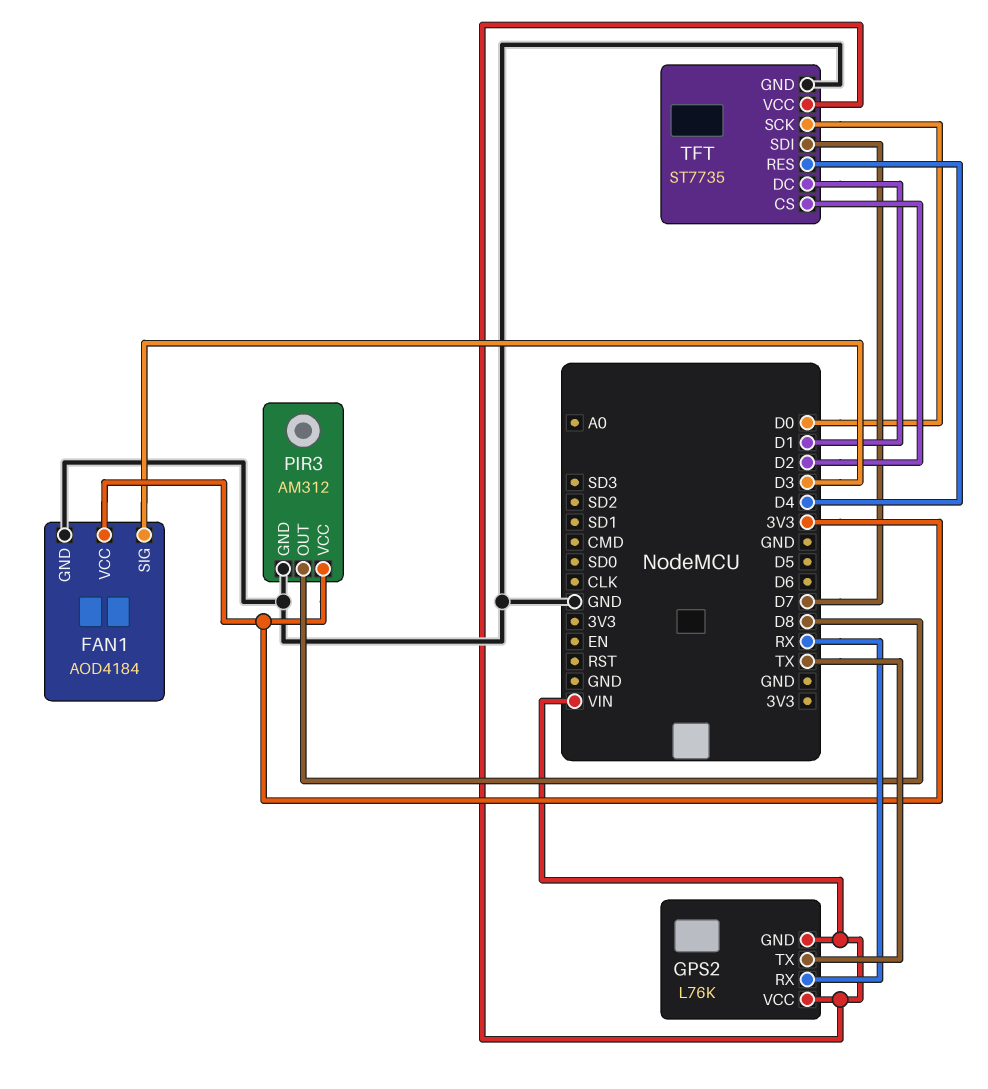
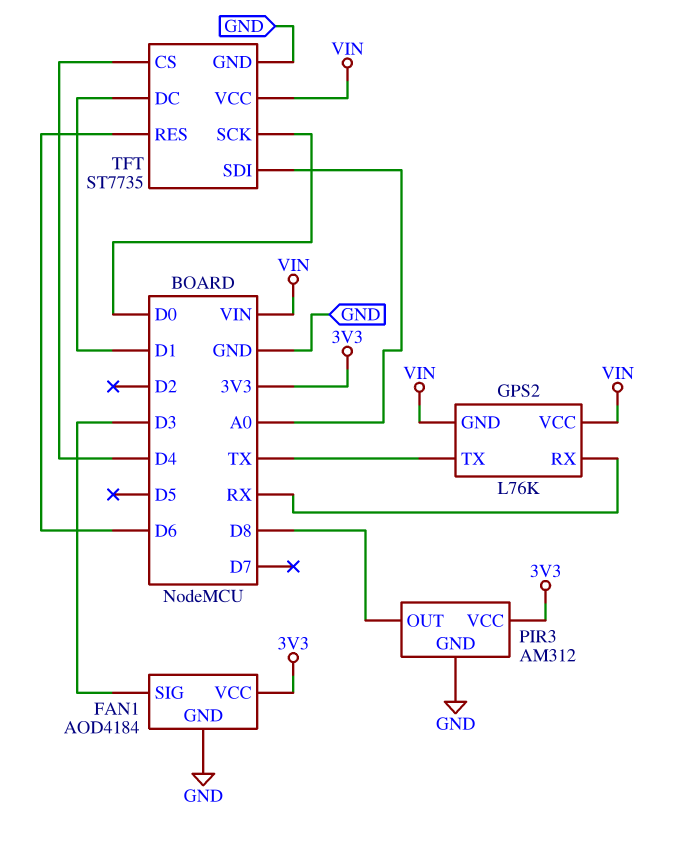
TFT pin CS: D2 -> D4
TFT pin RES: D4 -> D6
TFT pin SDI: D7 -> A0

